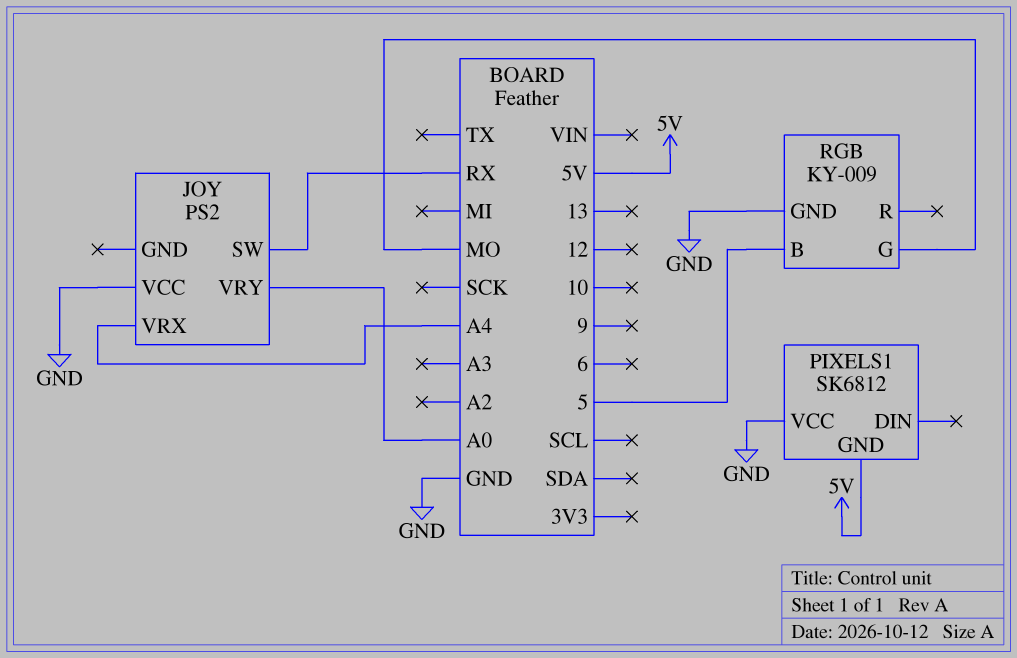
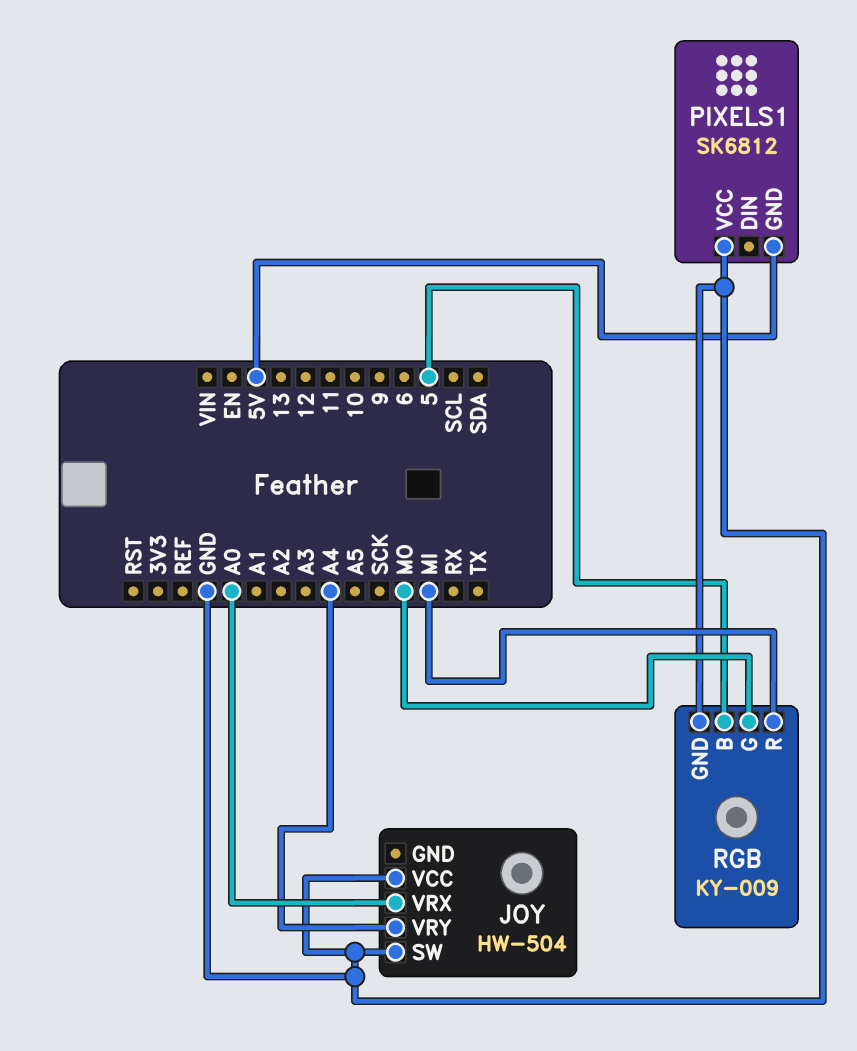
JOY: PS2 -> HW-504
JOY pin SW: RX -> GND
JOY pin VRX: A4 -> A0
JOY pin VRY: A0 -> A4
RGB pin R: none -> MI

